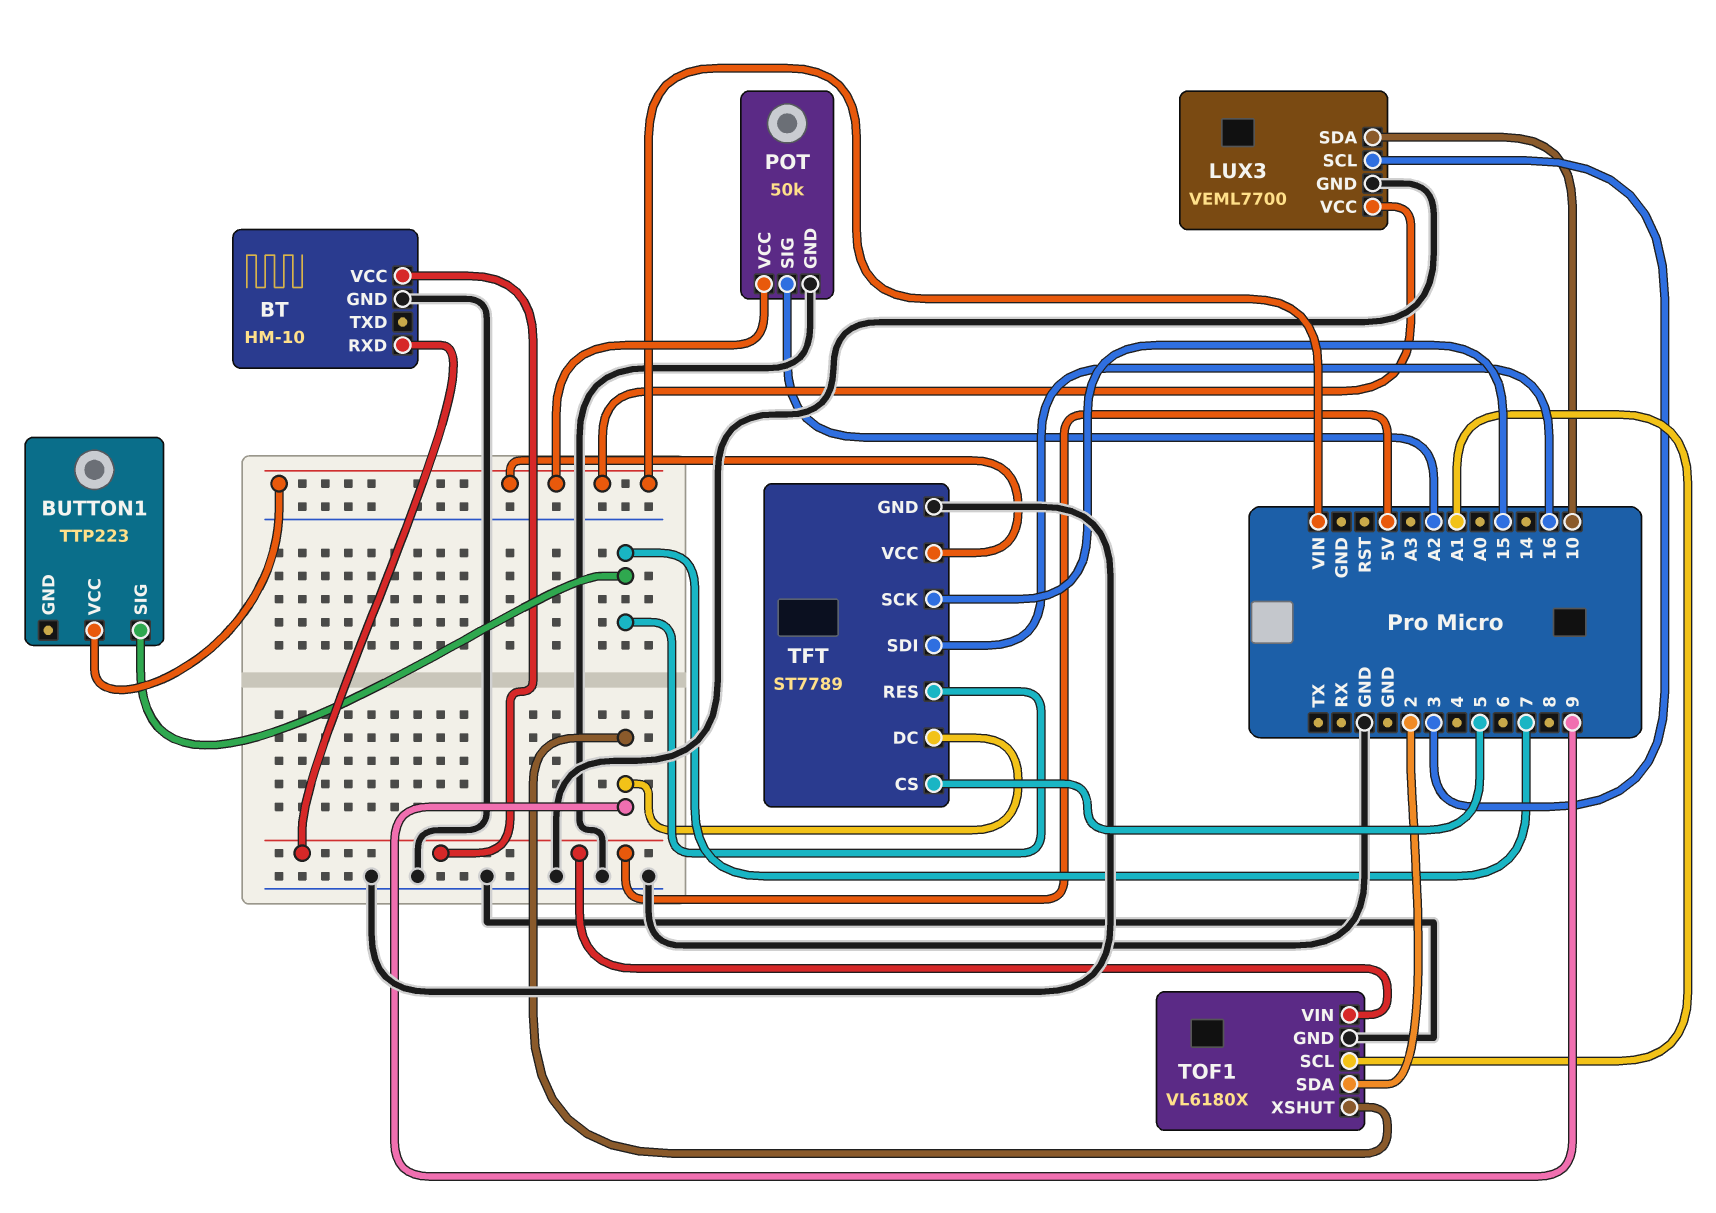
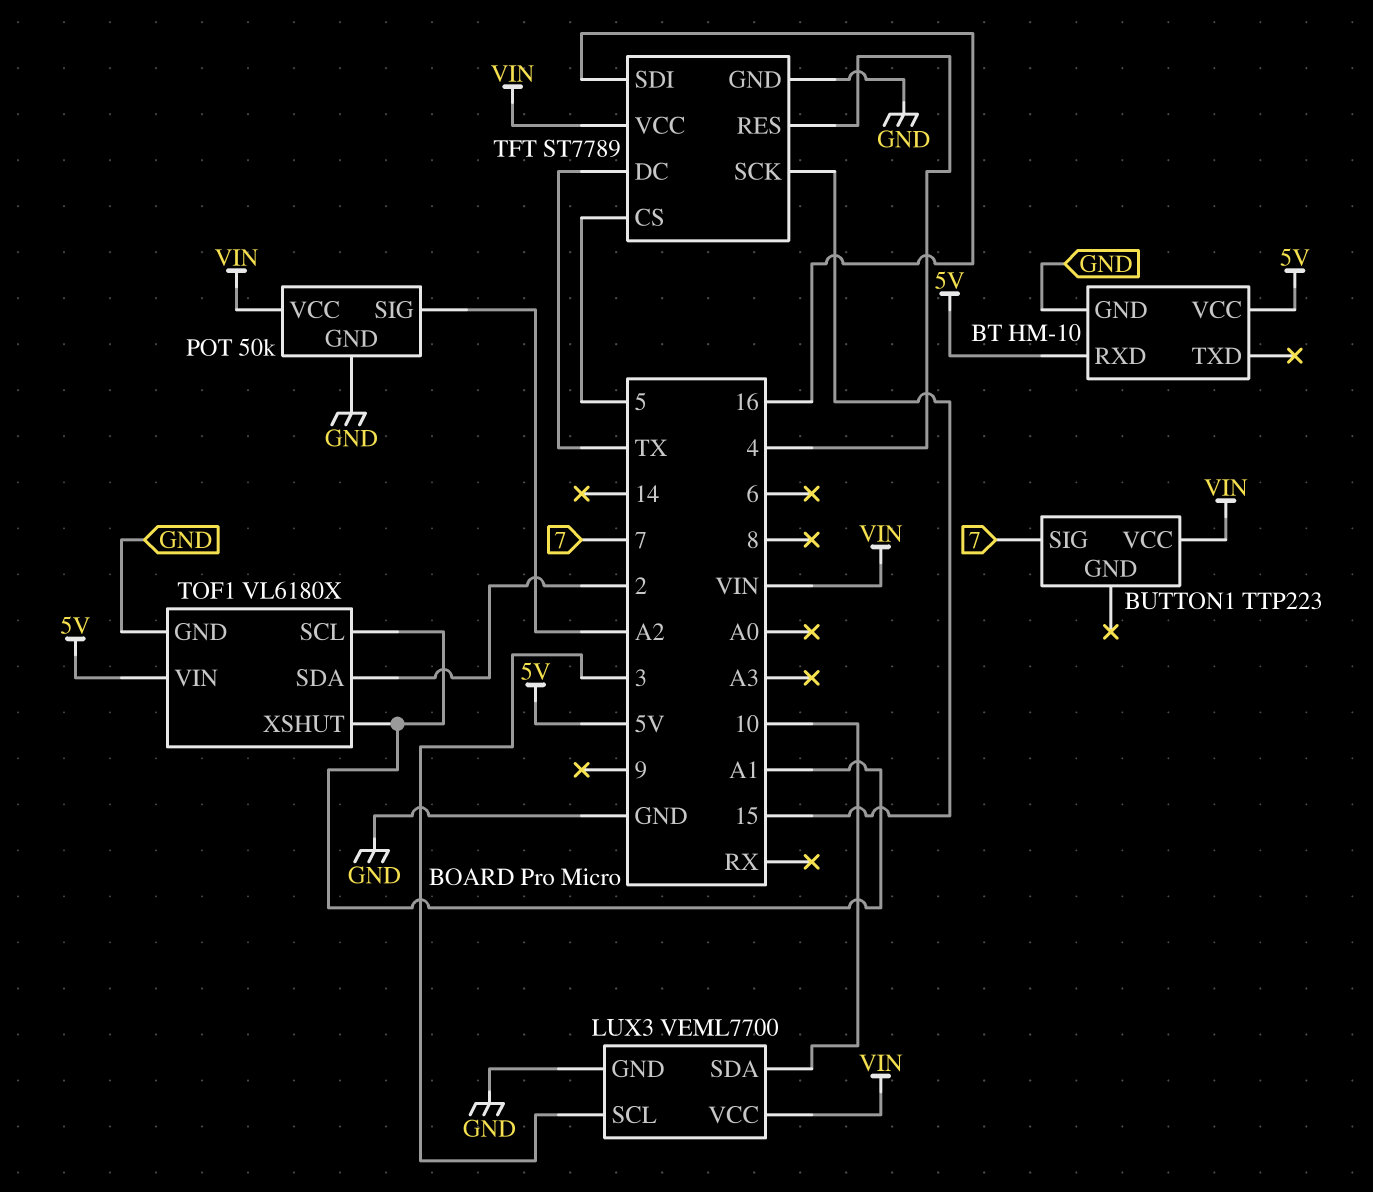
TFT pin DC: 9 -> TX
TFT pin RES: 7 -> 4
TOF1 pin XSHUT: 9 -> A1

